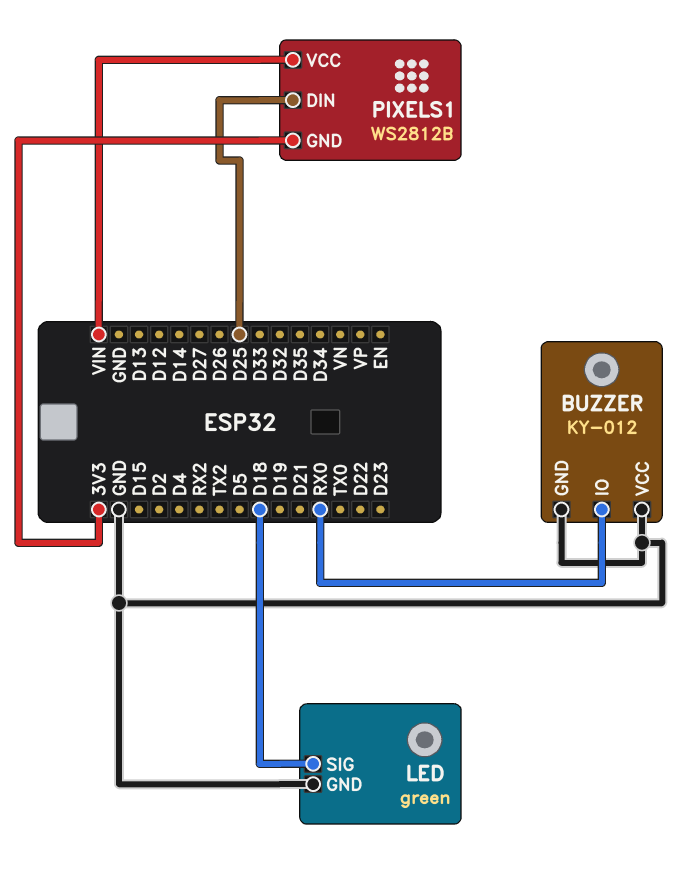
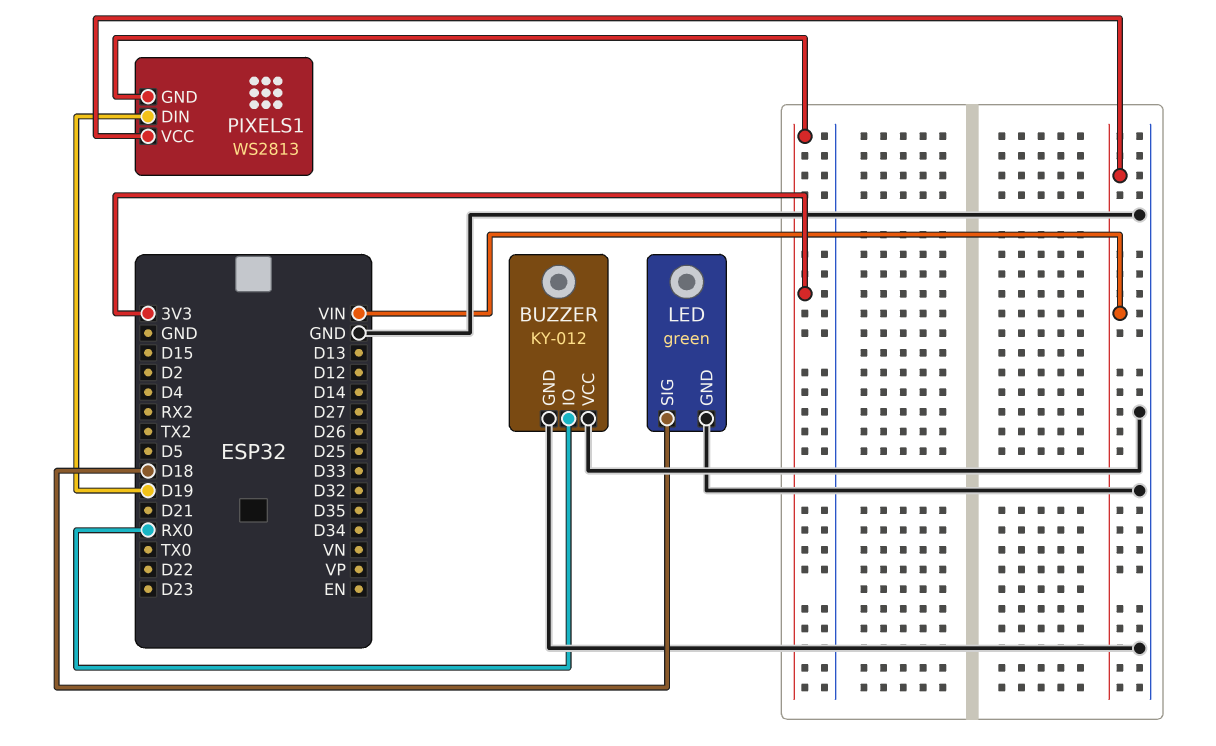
PIXELS1: WS2812B -> WS2813
PIXELS1 pin DIN: D25 -> D19

